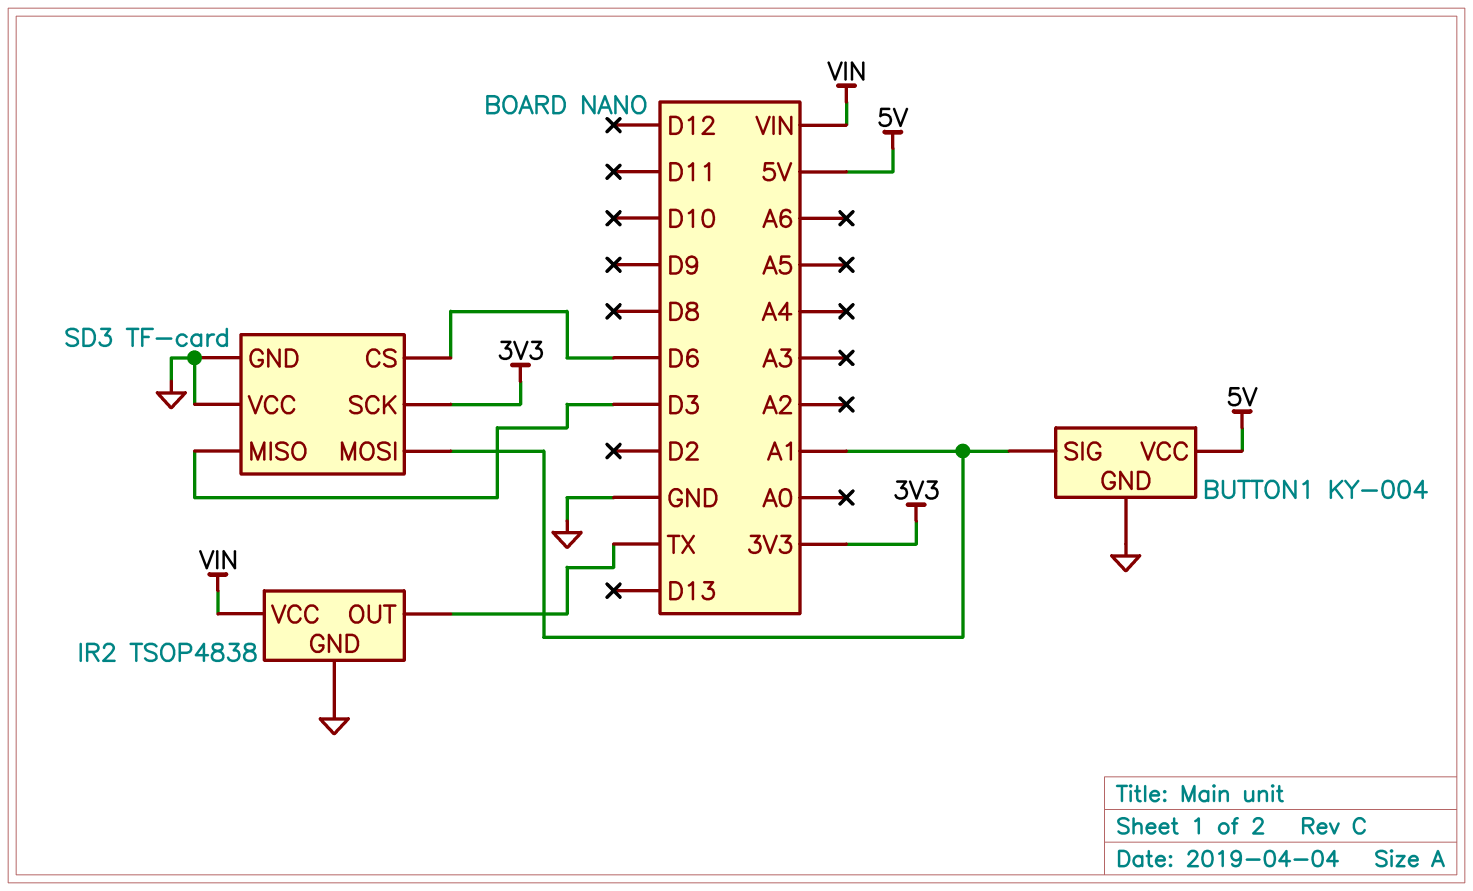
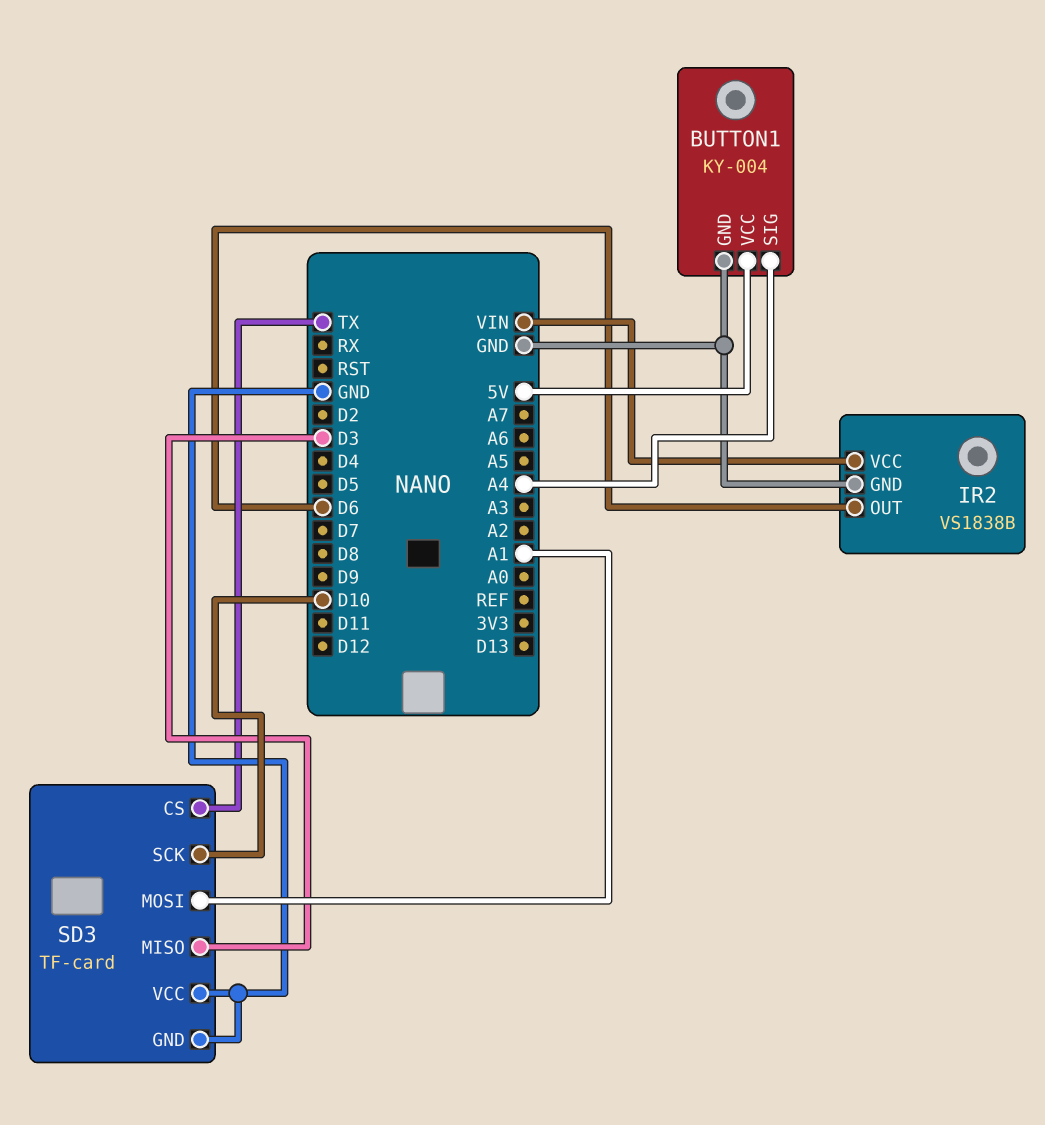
BUTTON1 pin SIG: A1 -> A4
IR2: TSOP4838 -> VS1838B
IR2 pin OUT: TX -> D6
SD3 pin CS: D6 -> TX
SD3 pin SCK: 3V3 -> D10

